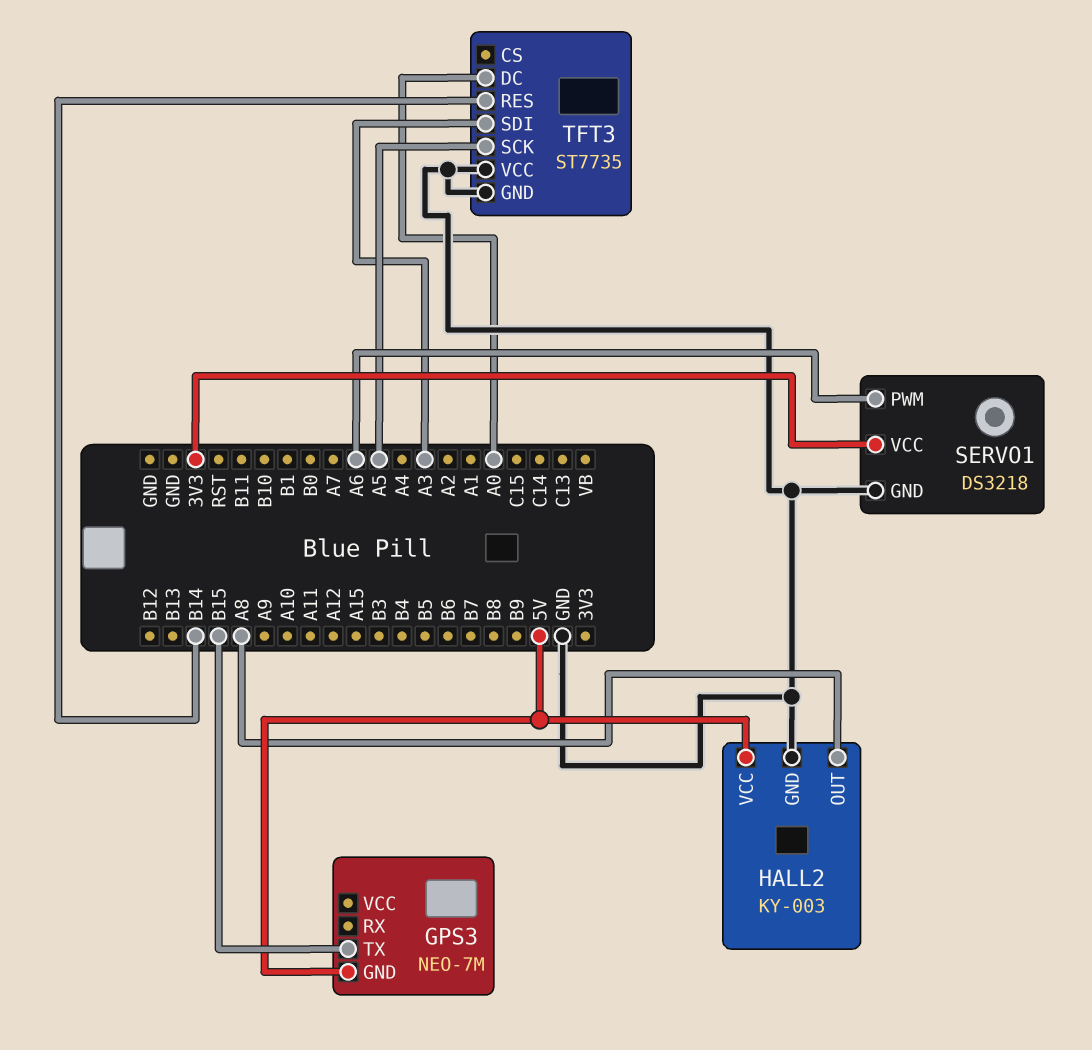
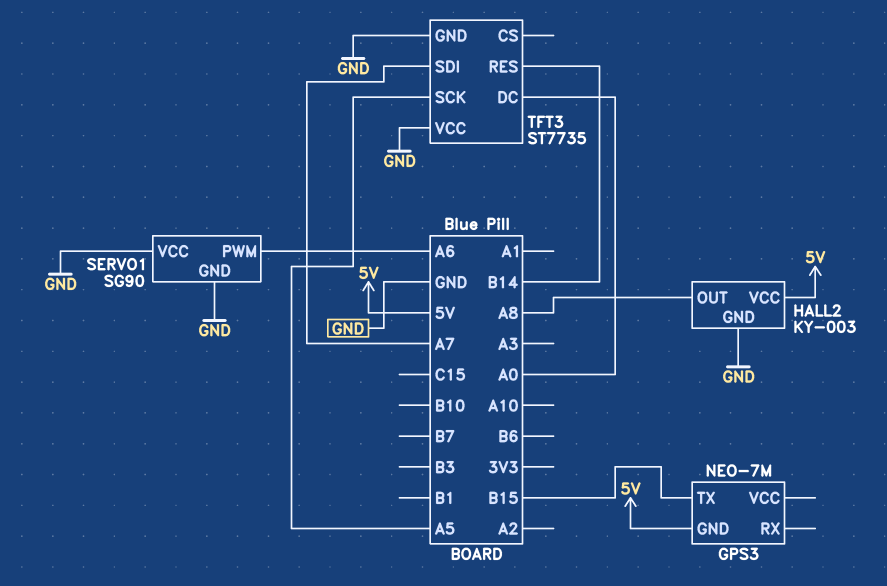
SERVO1: DS3218 -> SG90
SERVO1 pin VCC: 3V3 -> GND
TFT3 pin SDI: A3 -> A7

